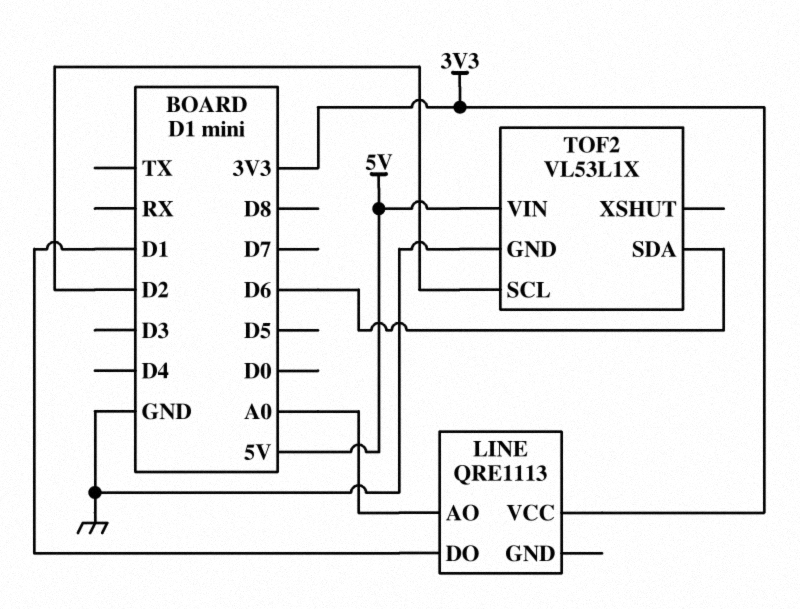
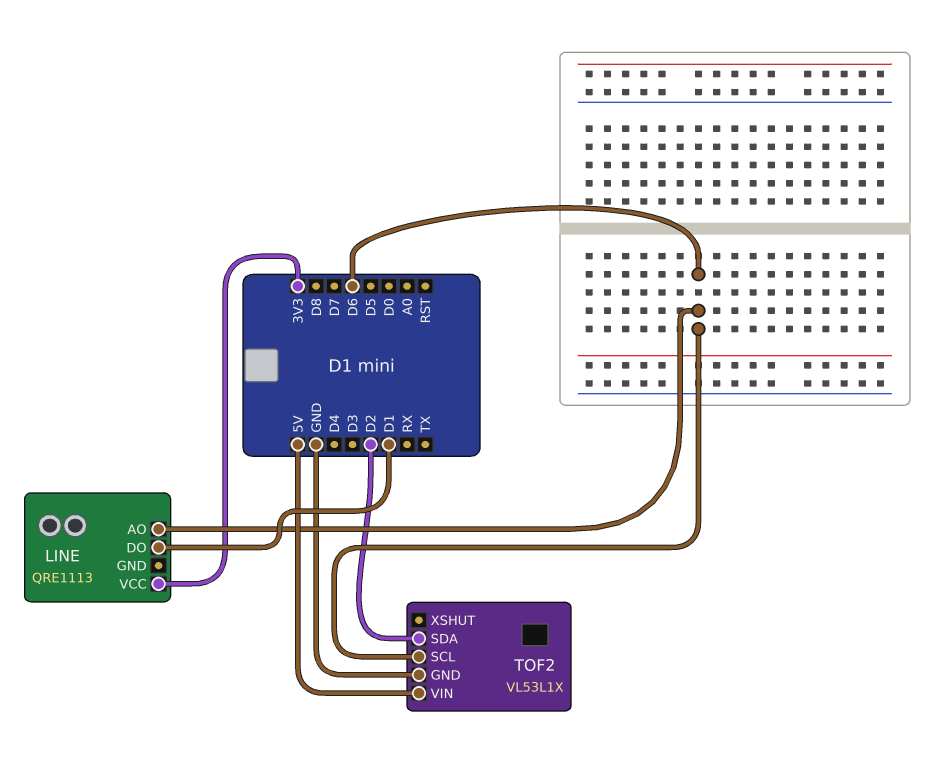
LINE pin AO: A0 -> D6
TOF2 pin SCL: D2 -> D6
TOF2 pin SDA: D6 -> D2

